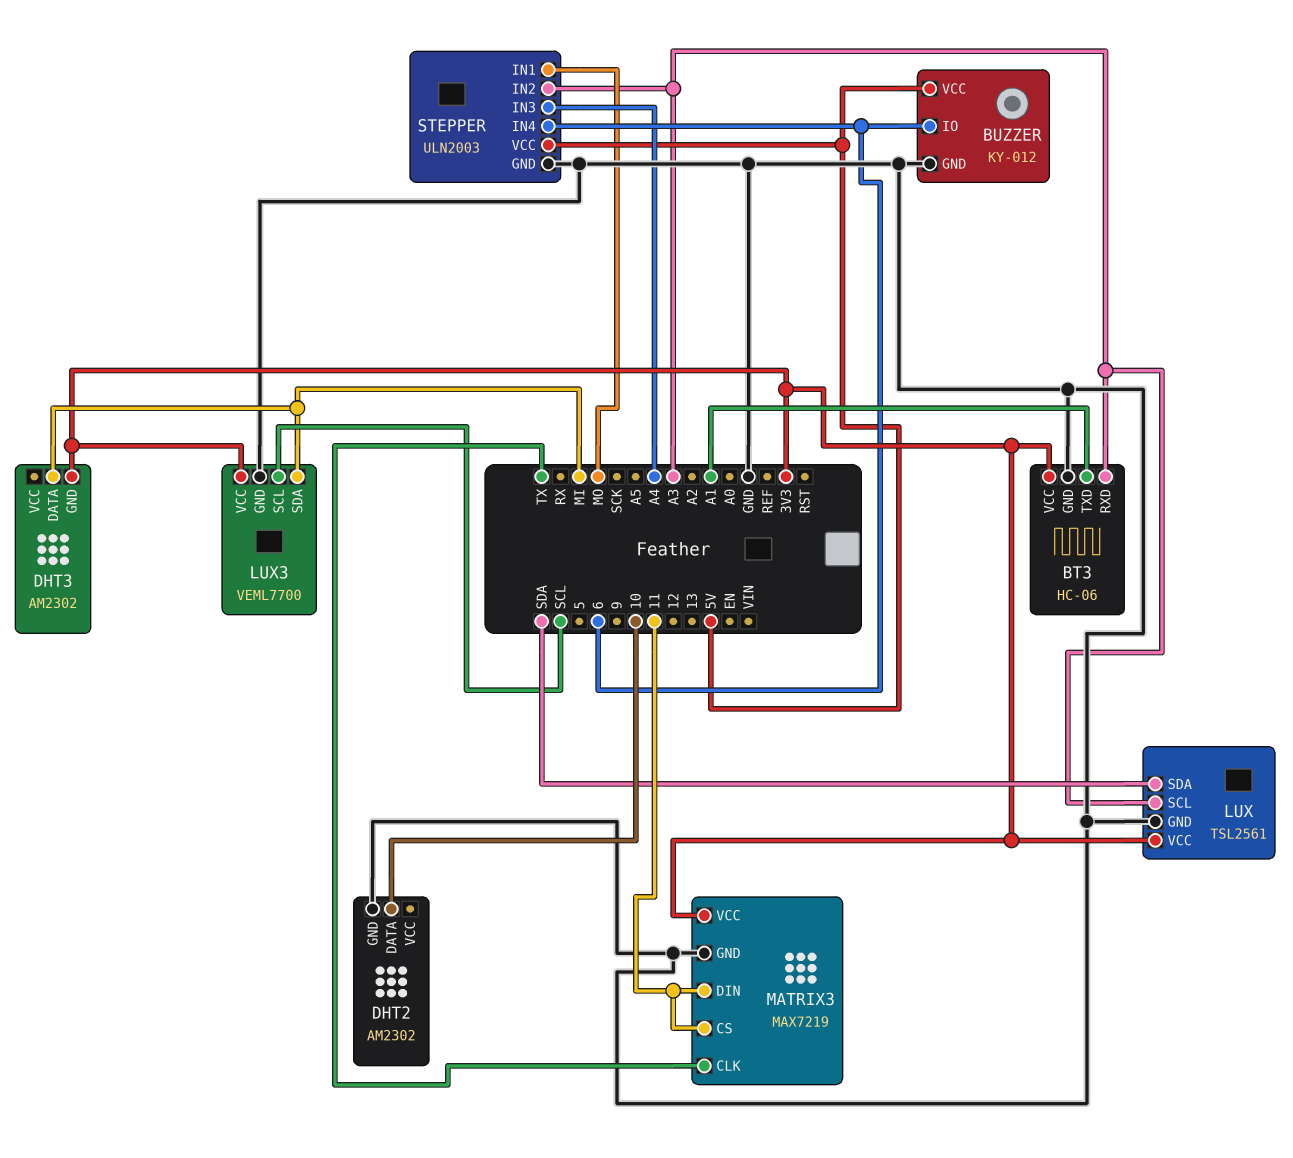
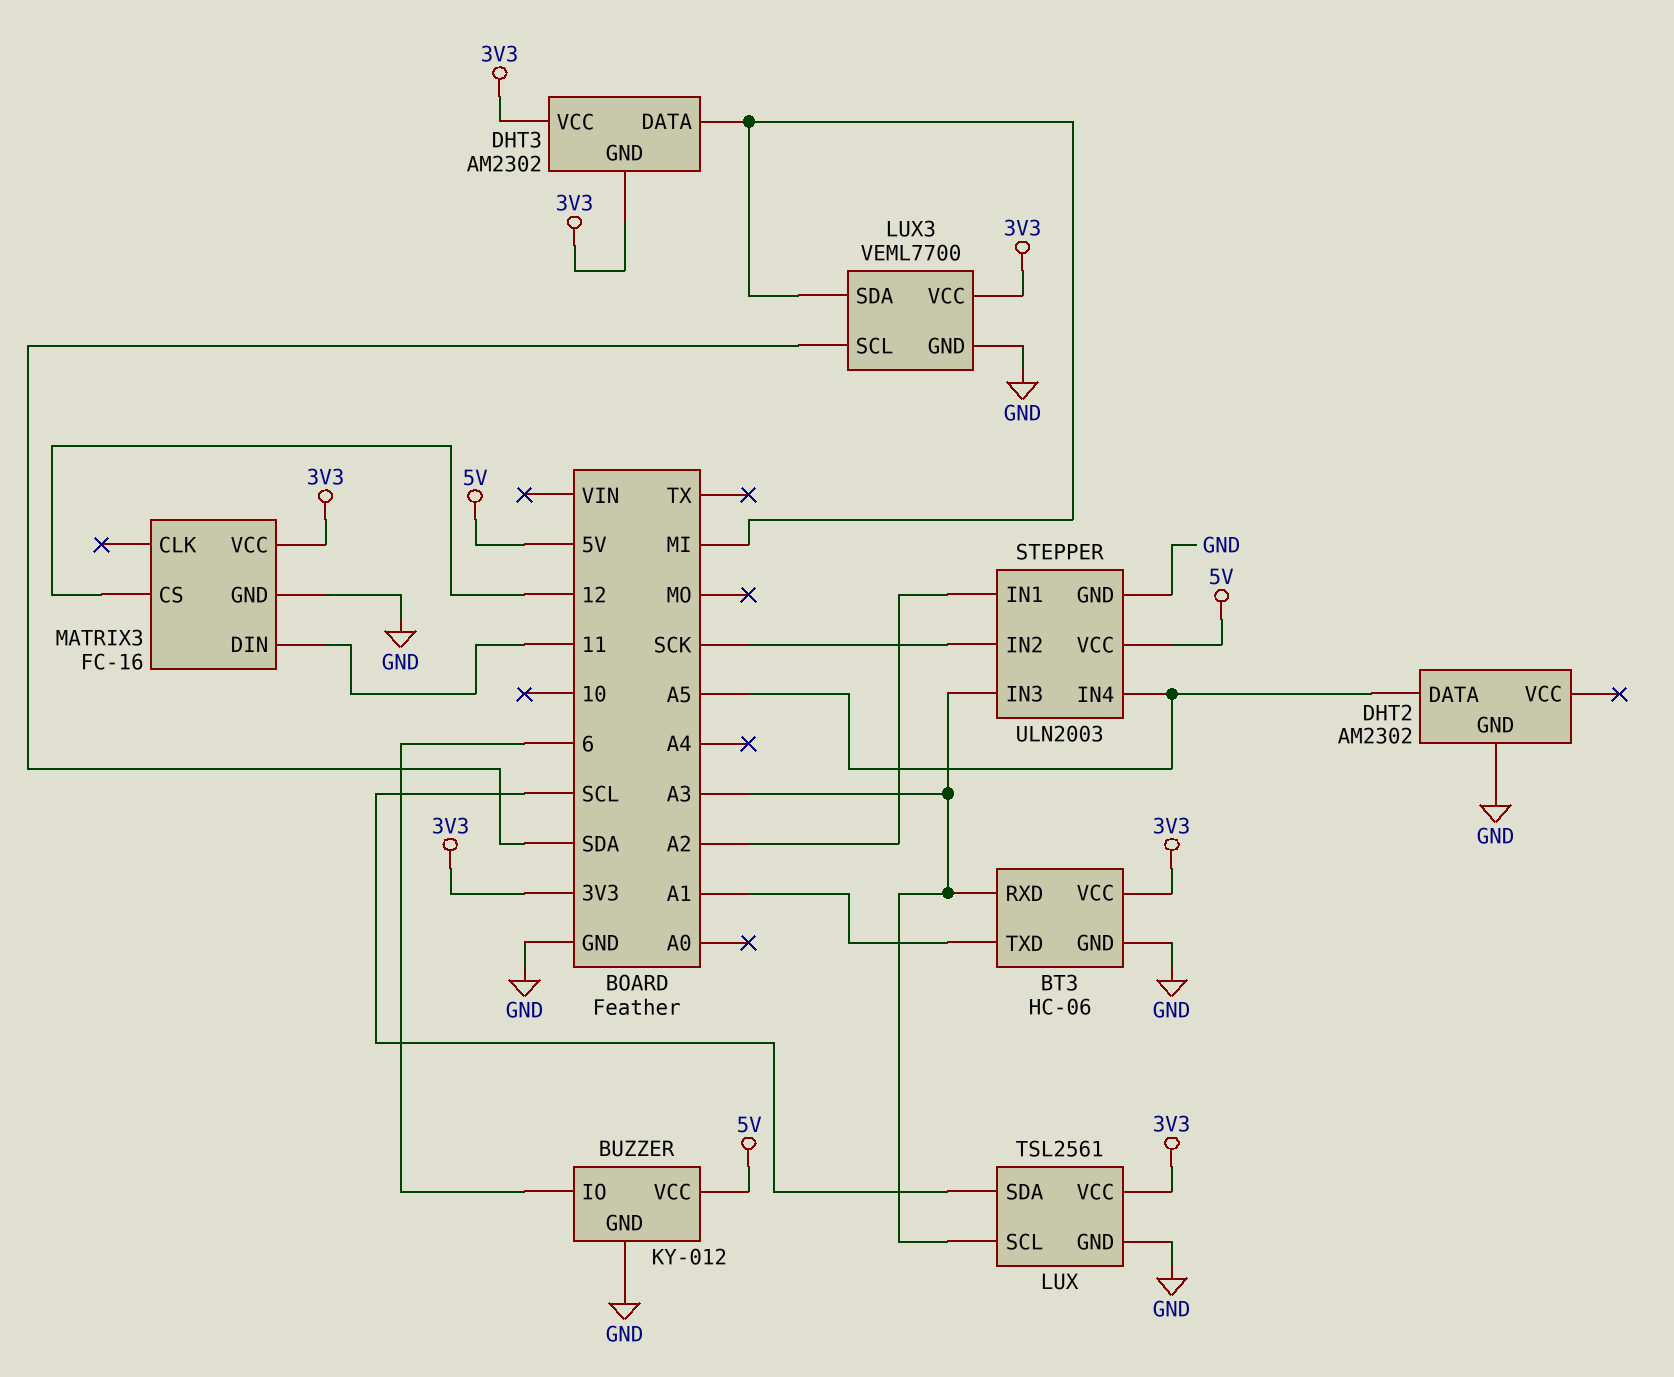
DHT2 pin DATA: 10 -> A5
DHT3 pin VCC: none -> 3V3
LUX pin SDA: SDA -> SCL
LUX3 pin SCL: SCL -> SDA
MATRIX3: MAX7219 -> FC-16
MATRIX3 pin CLK: TX -> none
MATRIX3 pin CS: 11 -> 12
STEPPER pin IN1: MO -> A2
STEPPER pin IN2: A3 -> SCK
STEPPER pin IN3: A4 -> A3
STEPPER pin IN4: 6 -> A5

